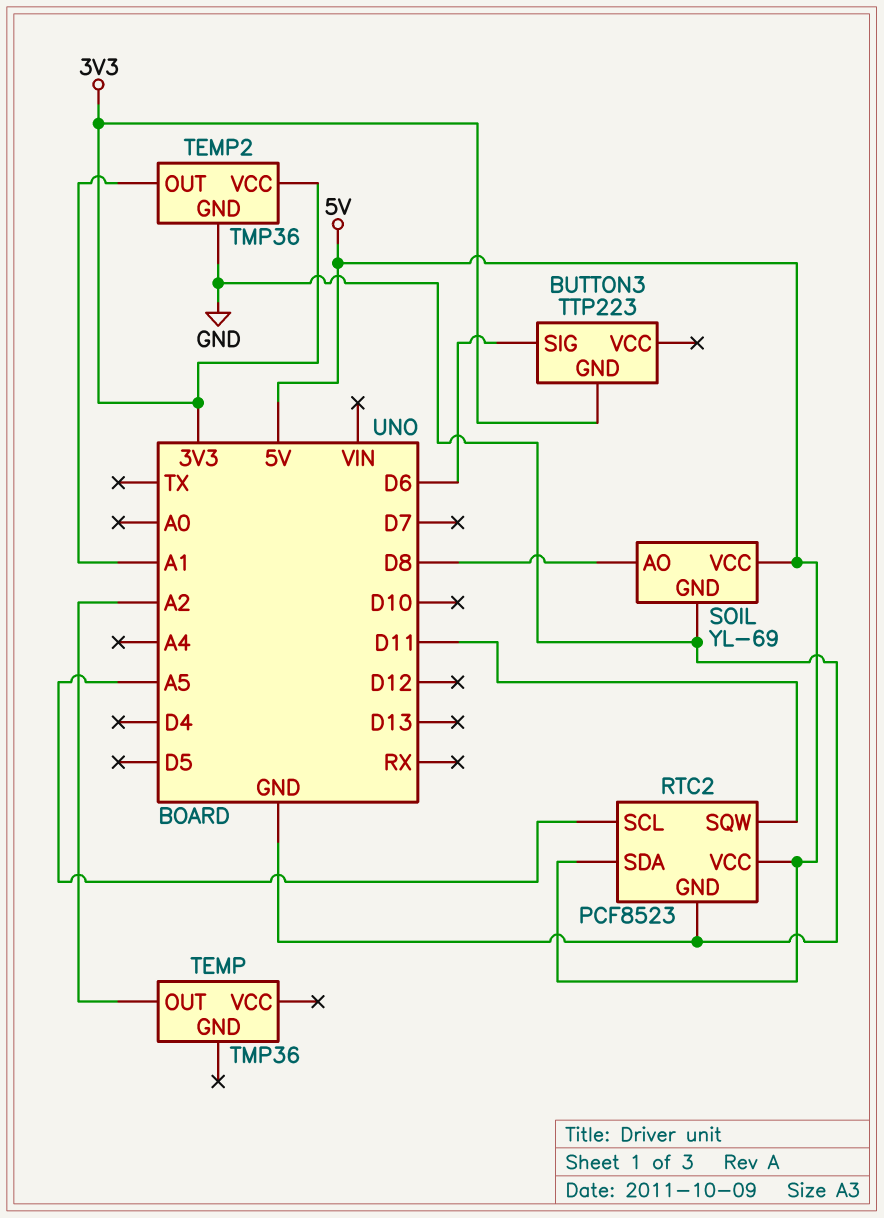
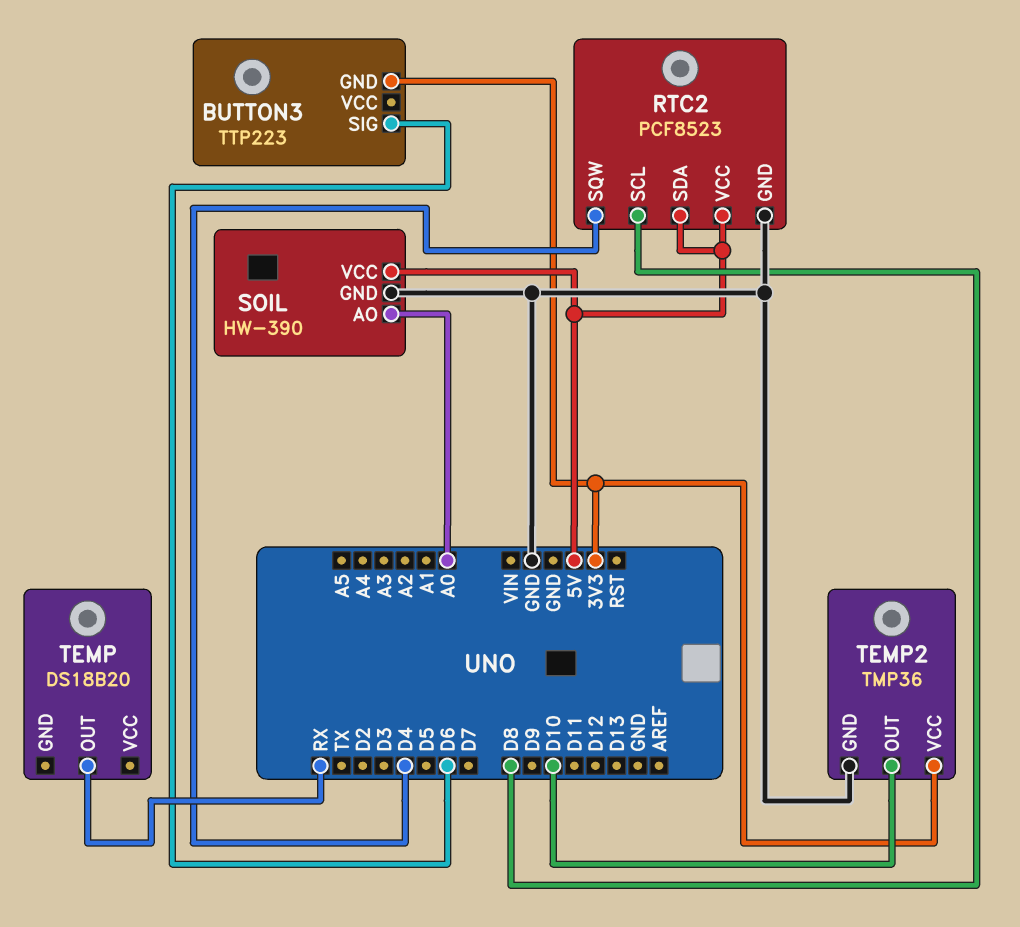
RTC2 pin SCL: A5 -> D8
RTC2 pin SQW: D11 -> D4
SOIL: YL-69 -> HW-390
SOIL pin AO: D8 -> A0
TEMP: TMP36 -> DS18B20
TEMP pin OUT: A2 -> RX
TEMP2 pin OUT: A1 -> D10

